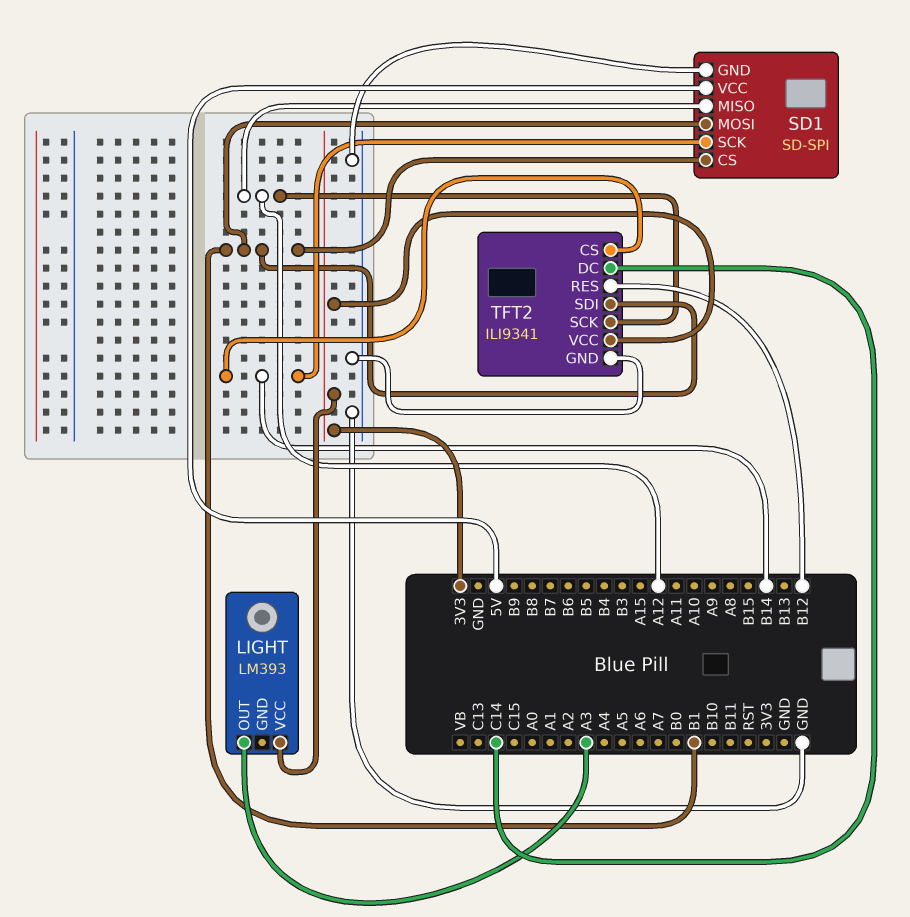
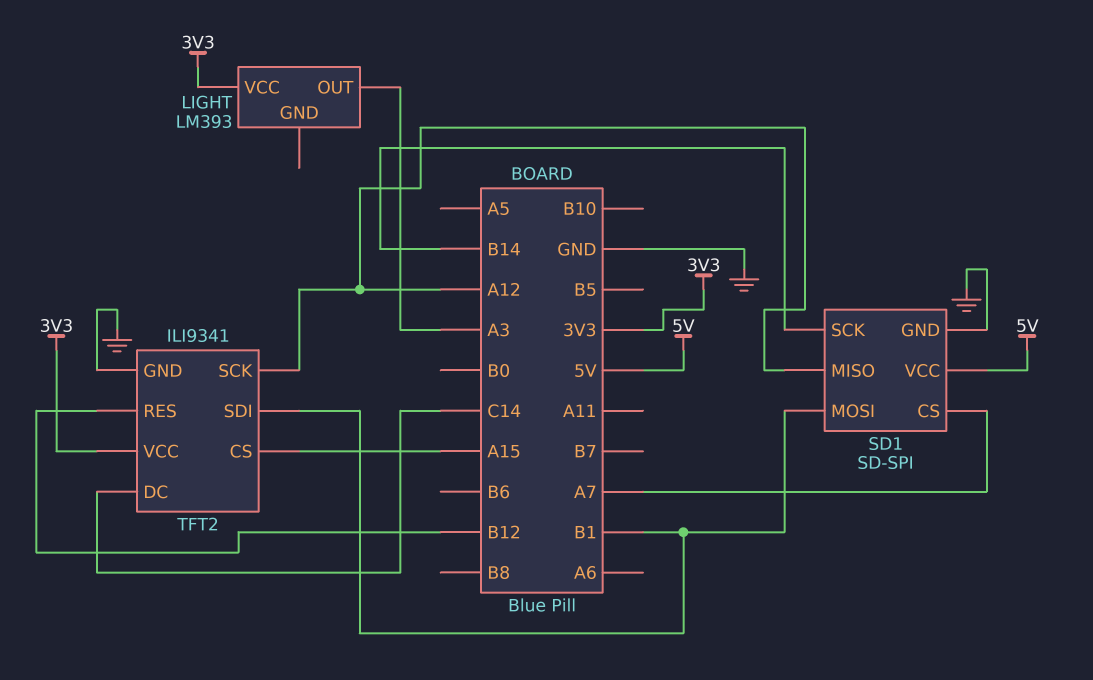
SD1 pin CS: B1 -> A7
TFT2 pin CS: B14 -> A15

